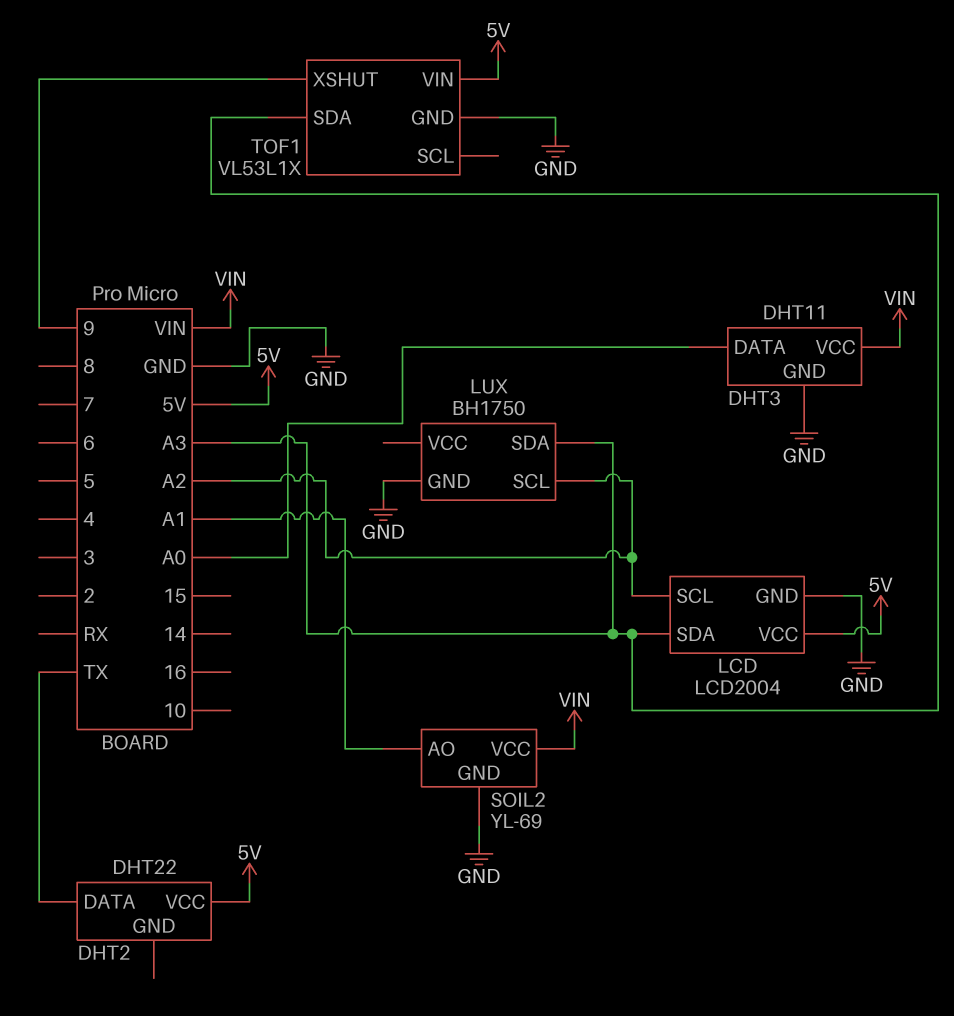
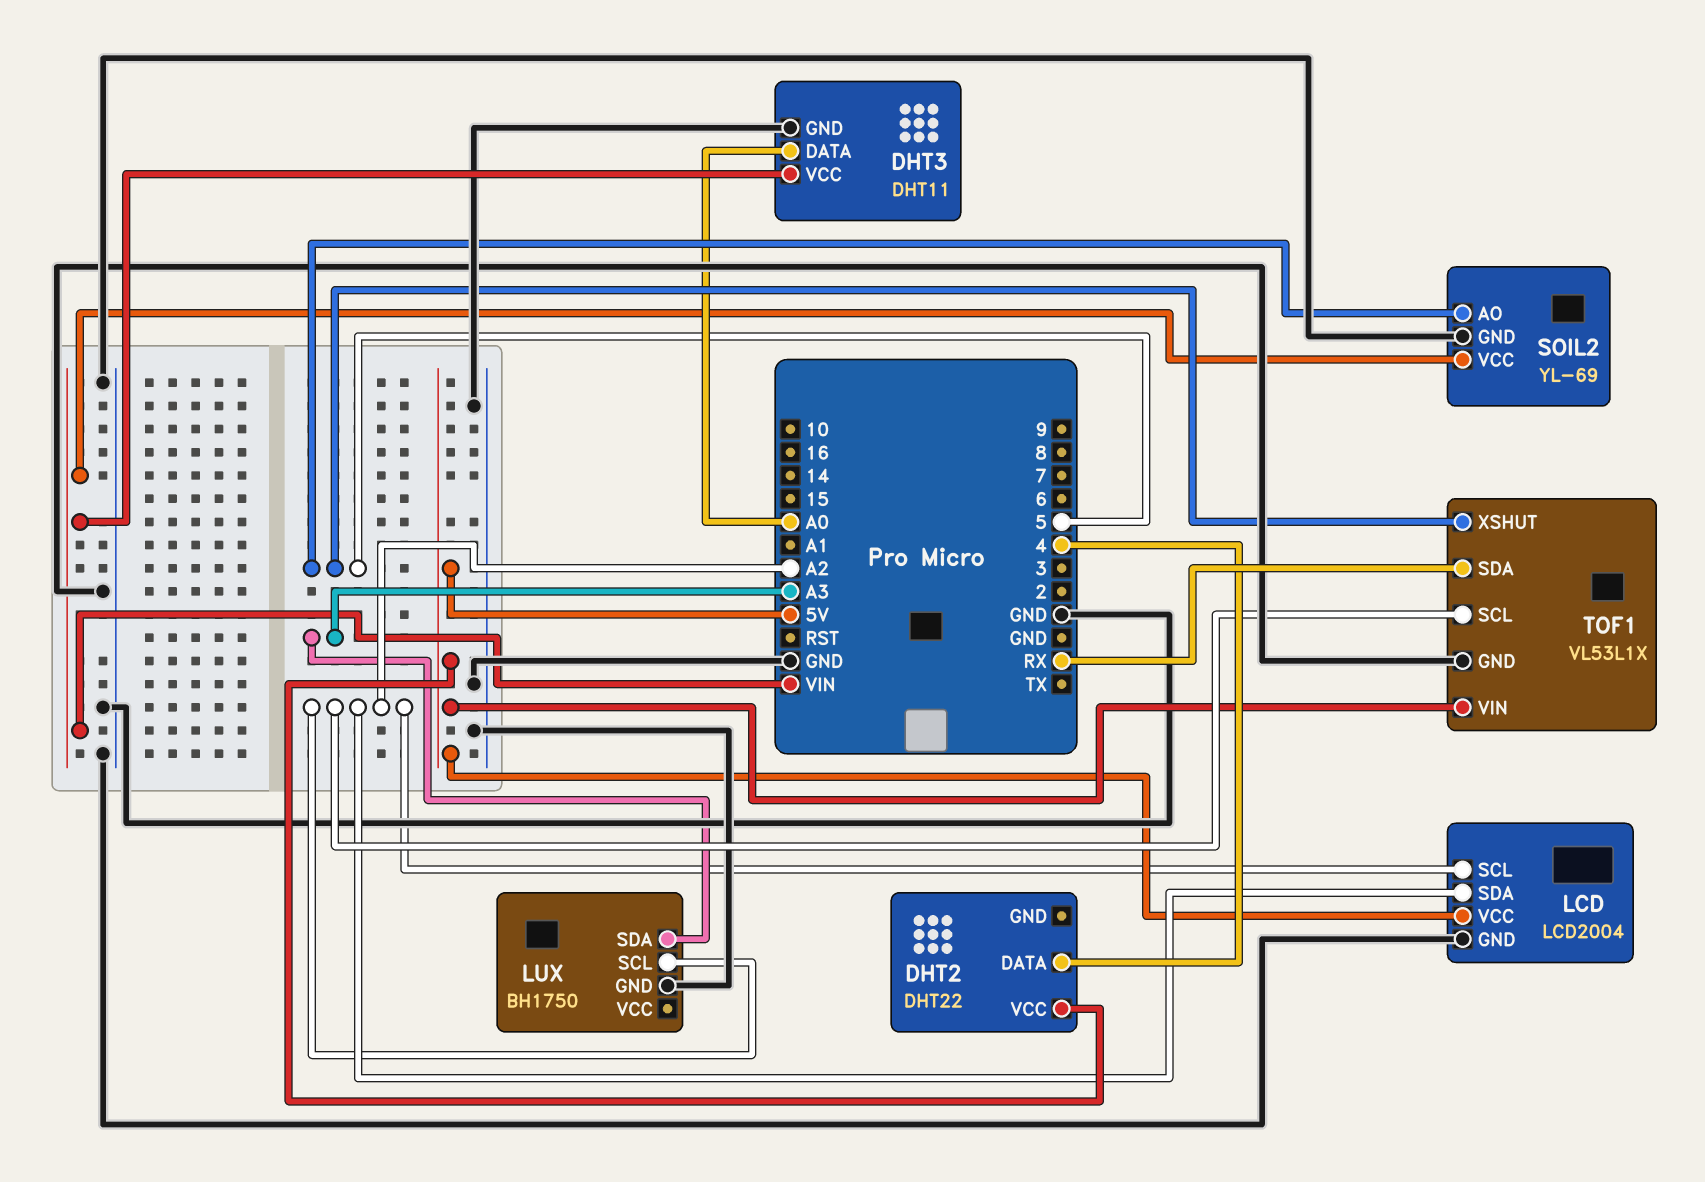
DHT2 pin DATA: TX -> 4
LCD pin SDA: A3 -> A2
SOIL2 pin AO: A1 -> 5
TOF1 pin SCL: none -> A2
TOF1 pin SDA: A3 -> RX
TOF1 pin XSHUT: 9 -> 5

